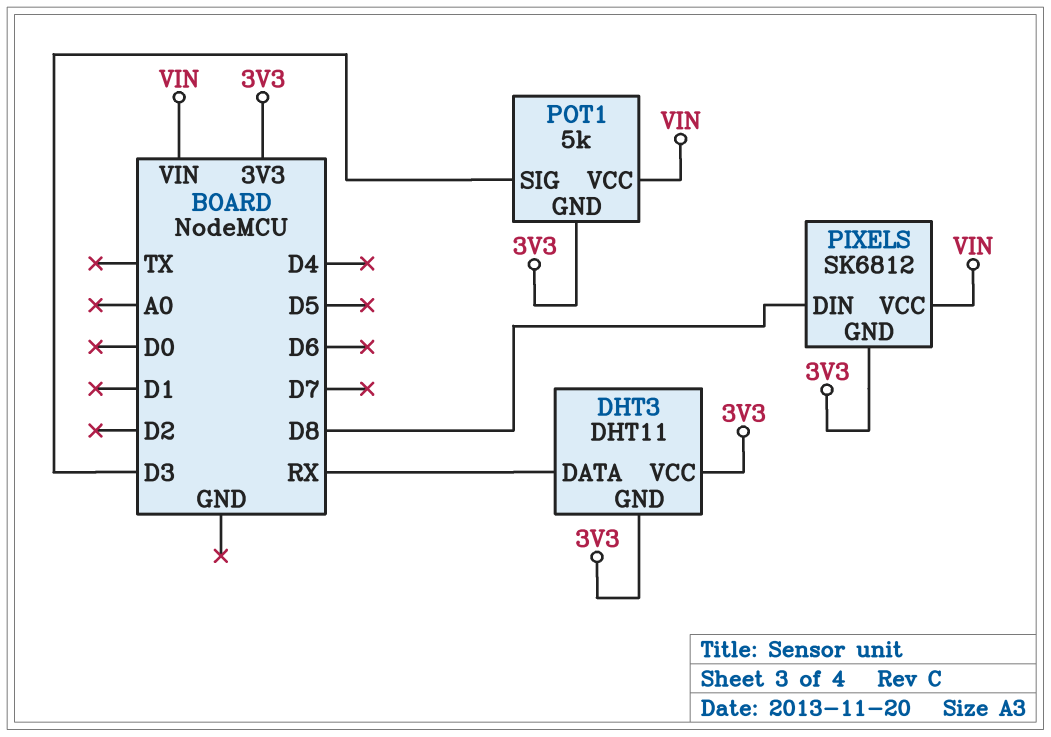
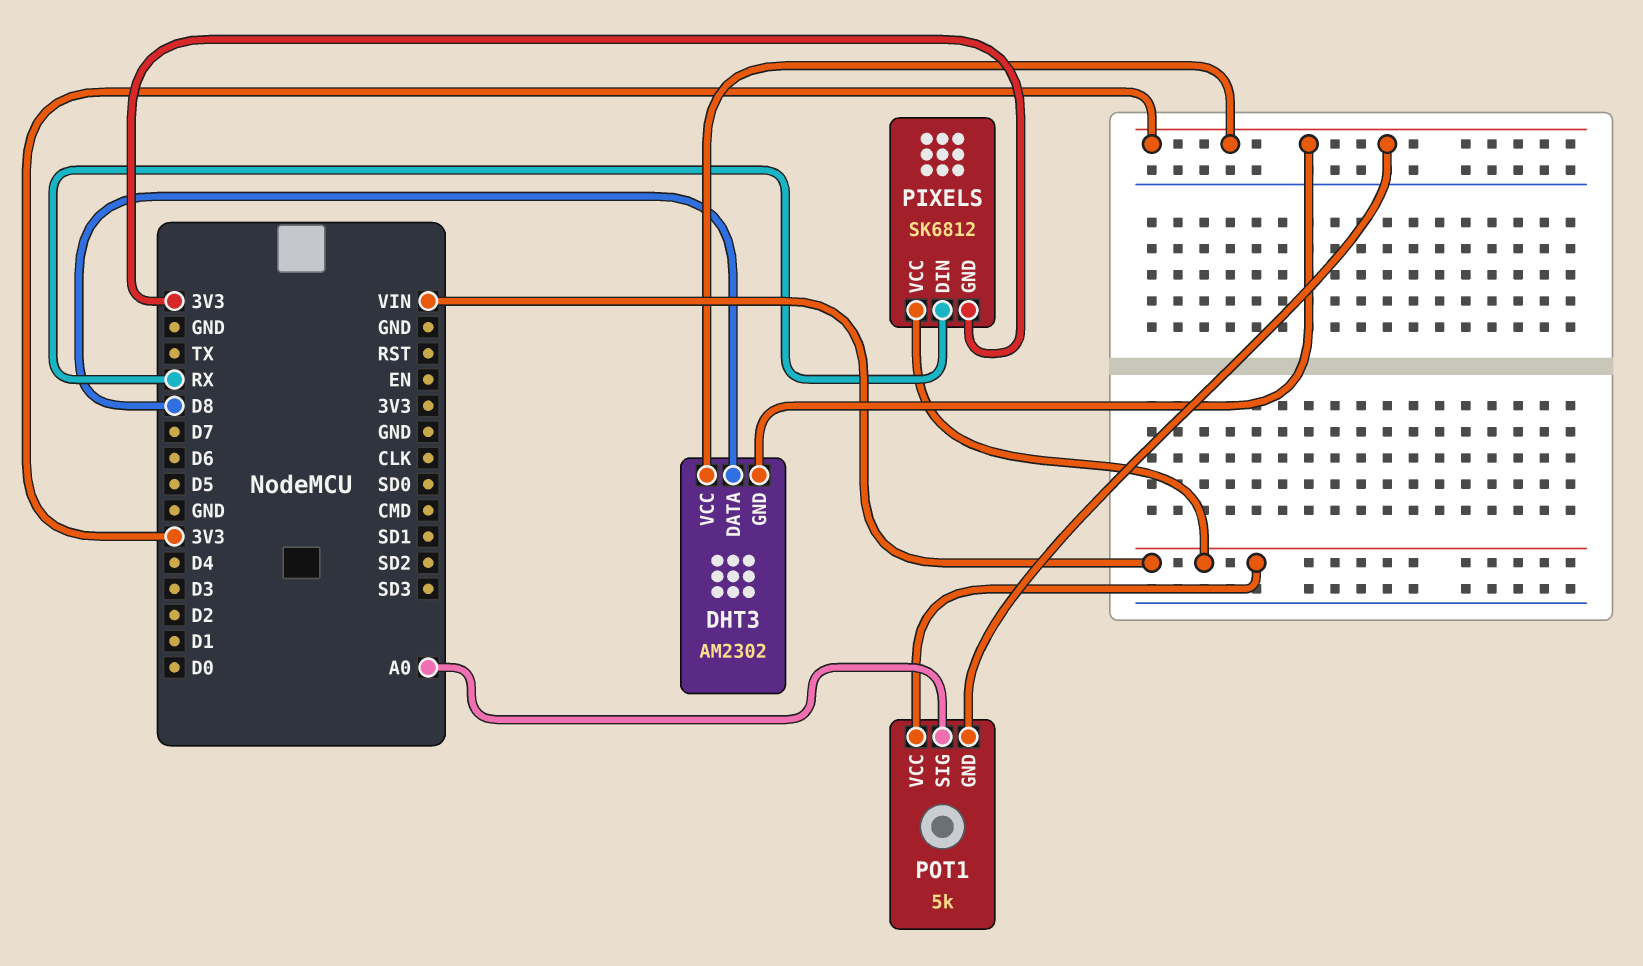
DHT3: DHT11 -> AM2302
DHT3 pin DATA: RX -> D8
PIXELS pin DIN: D8 -> RX
POT1 pin SIG: D3 -> A0

